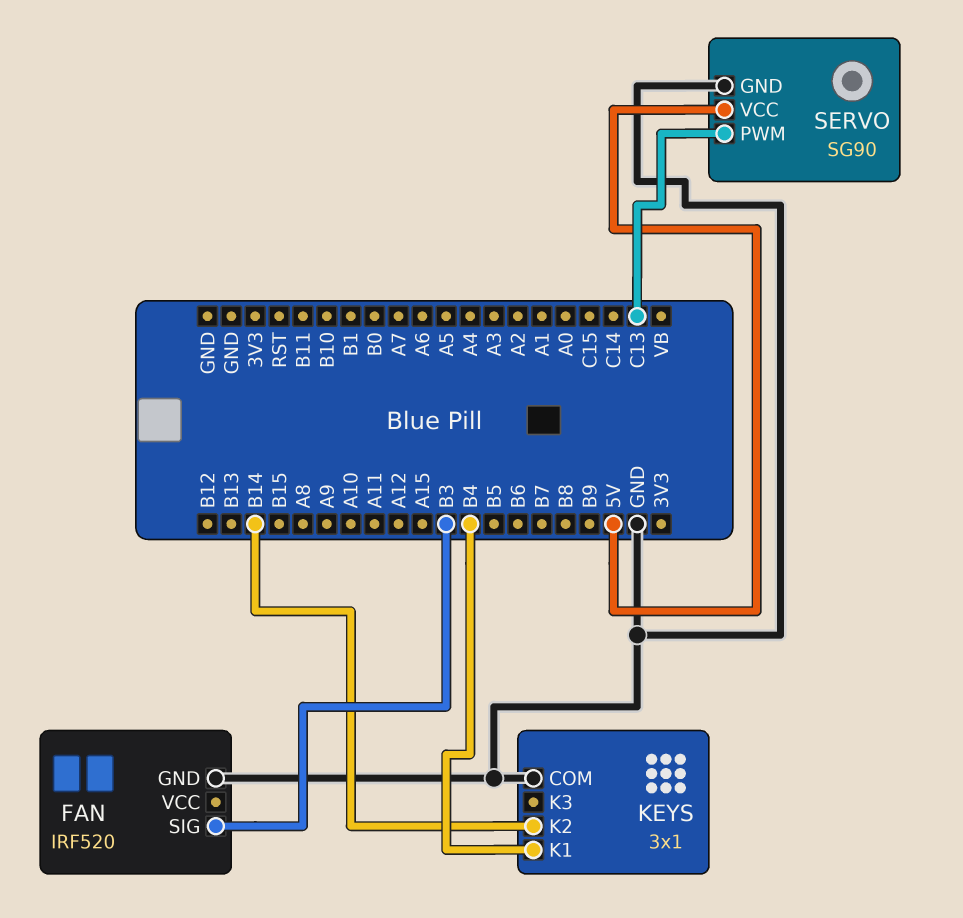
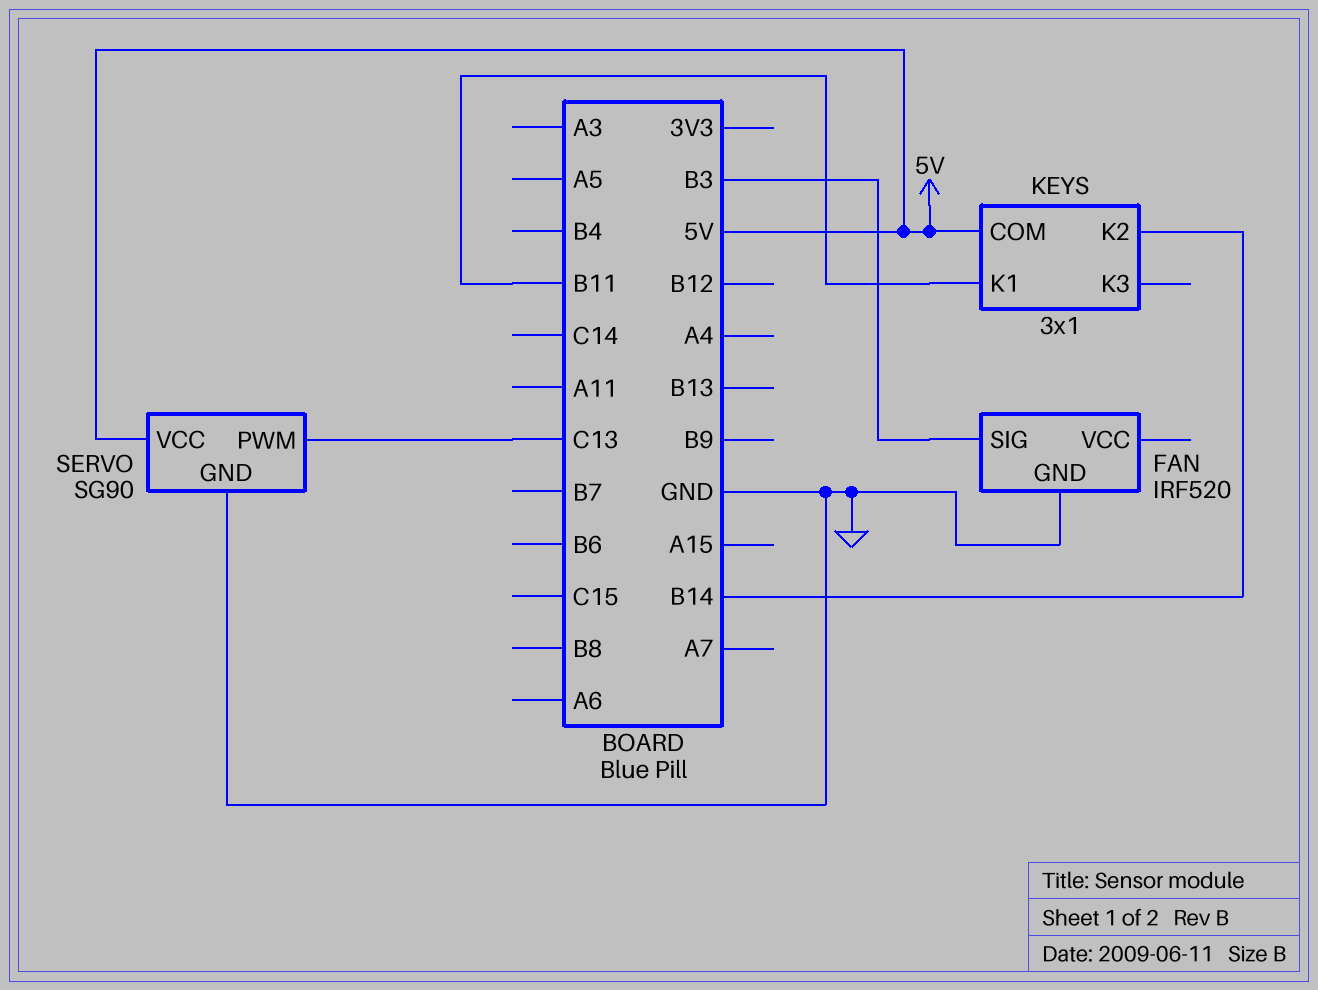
KEYS pin COM: GND -> 5V
KEYS pin K1: B4 -> B11

